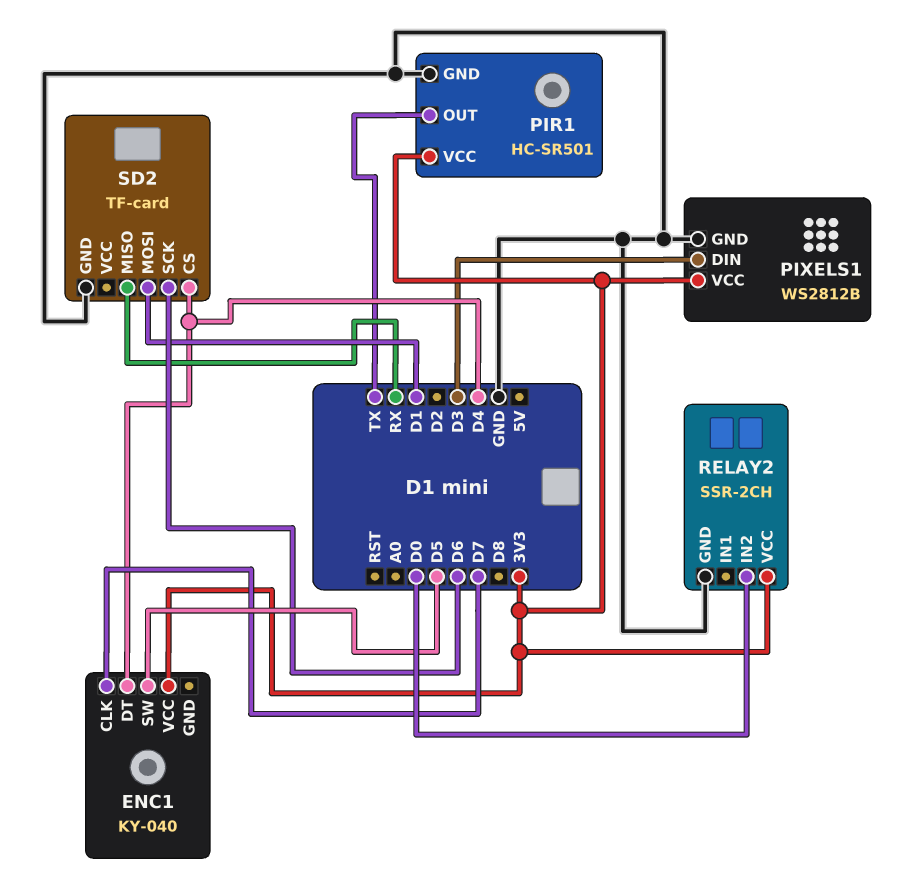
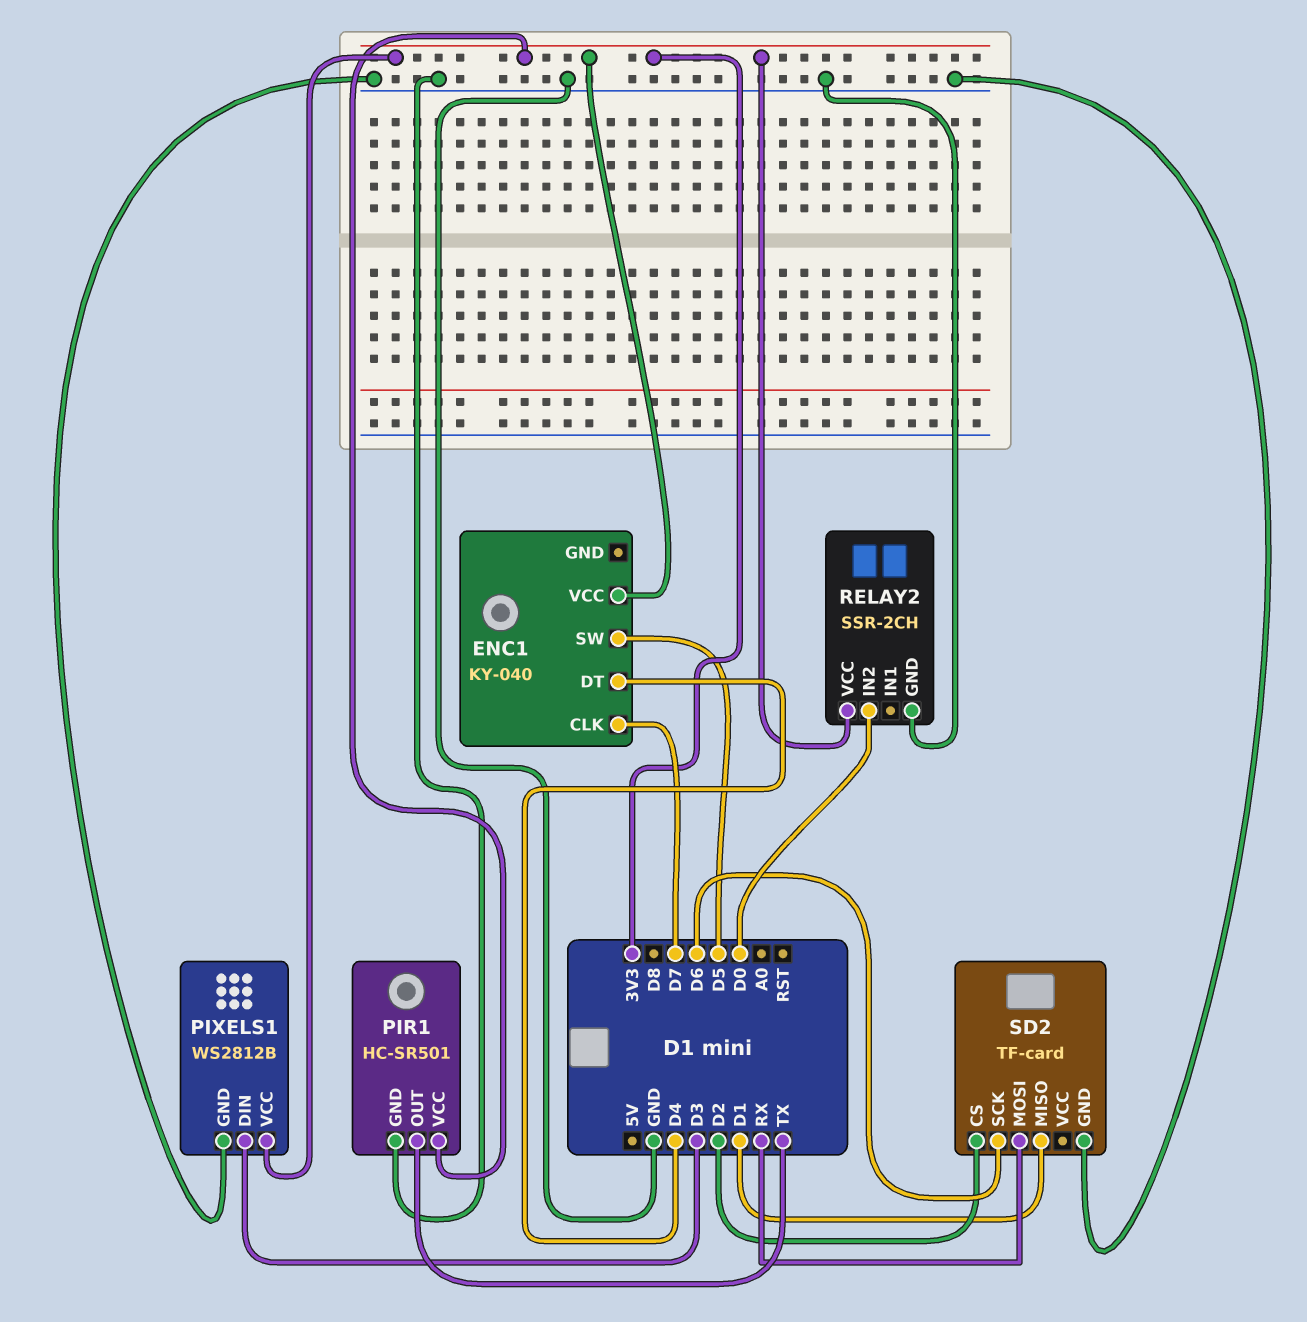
SD2 pin CS: D4 -> D2
SD2 pin MISO: RX -> D1
SD2 pin MOSI: D1 -> RX

